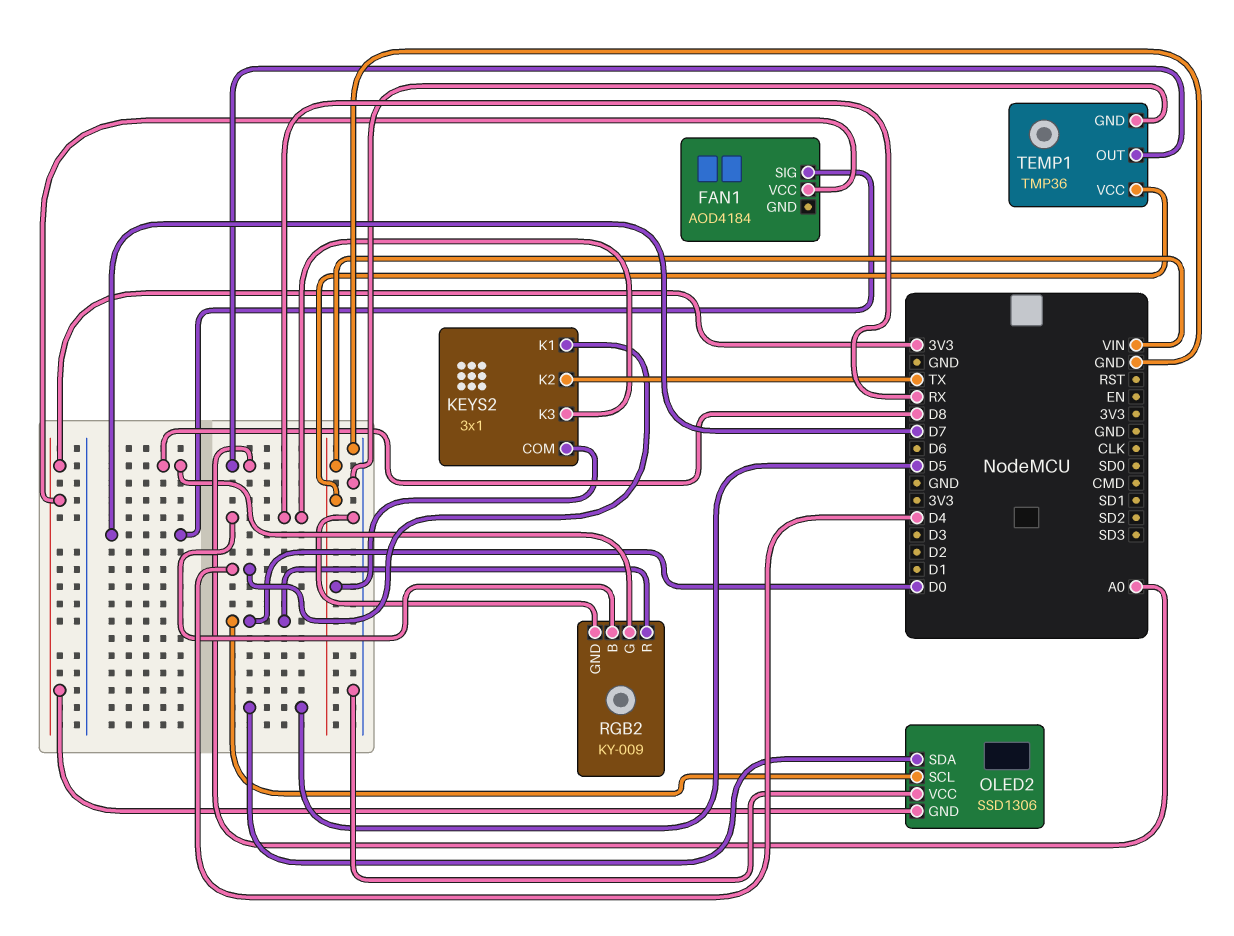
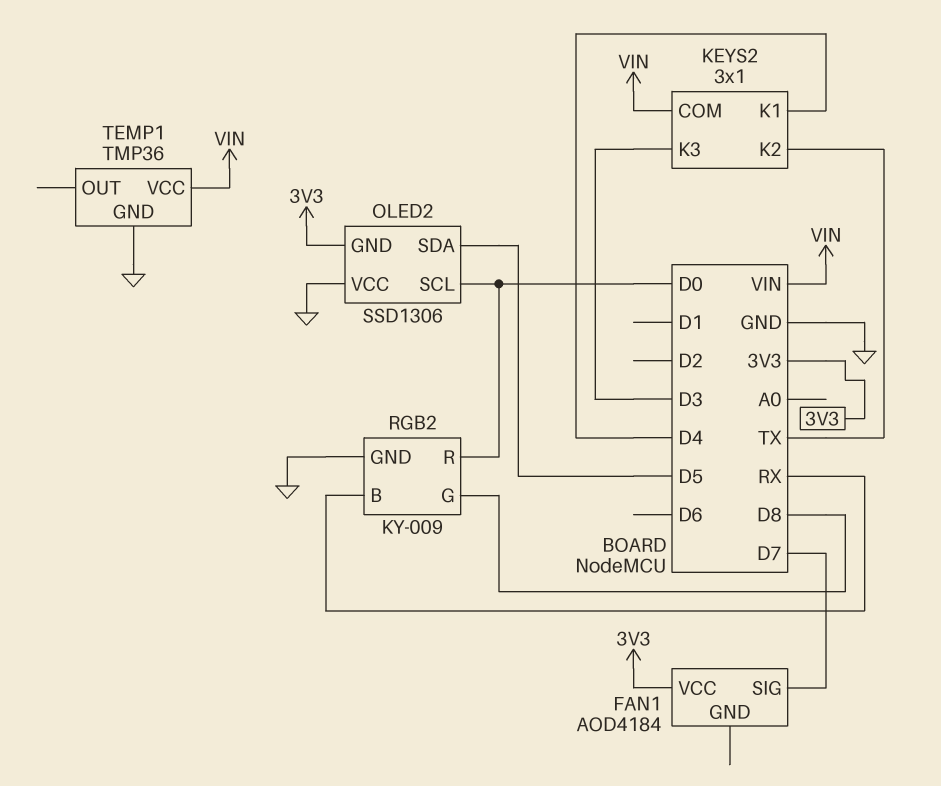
KEYS2 pin K3: RX -> D3
TEMP1 pin OUT: A0 -> none

